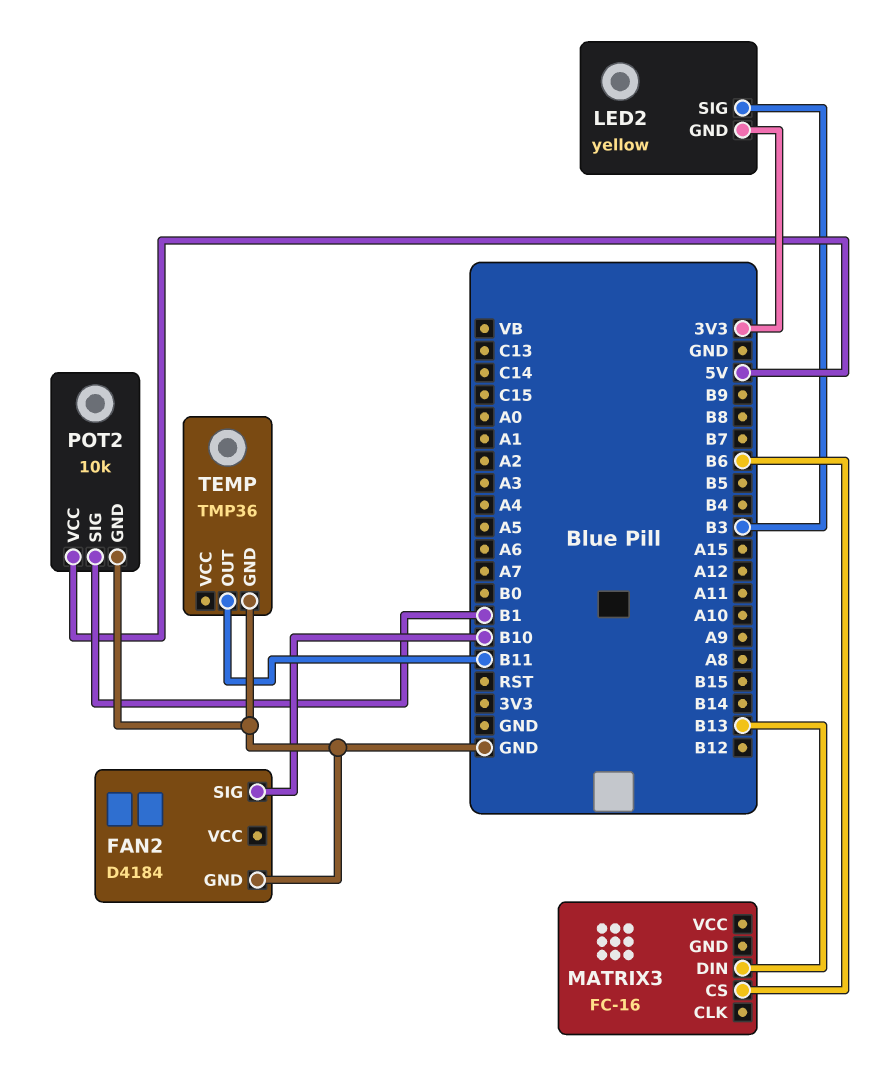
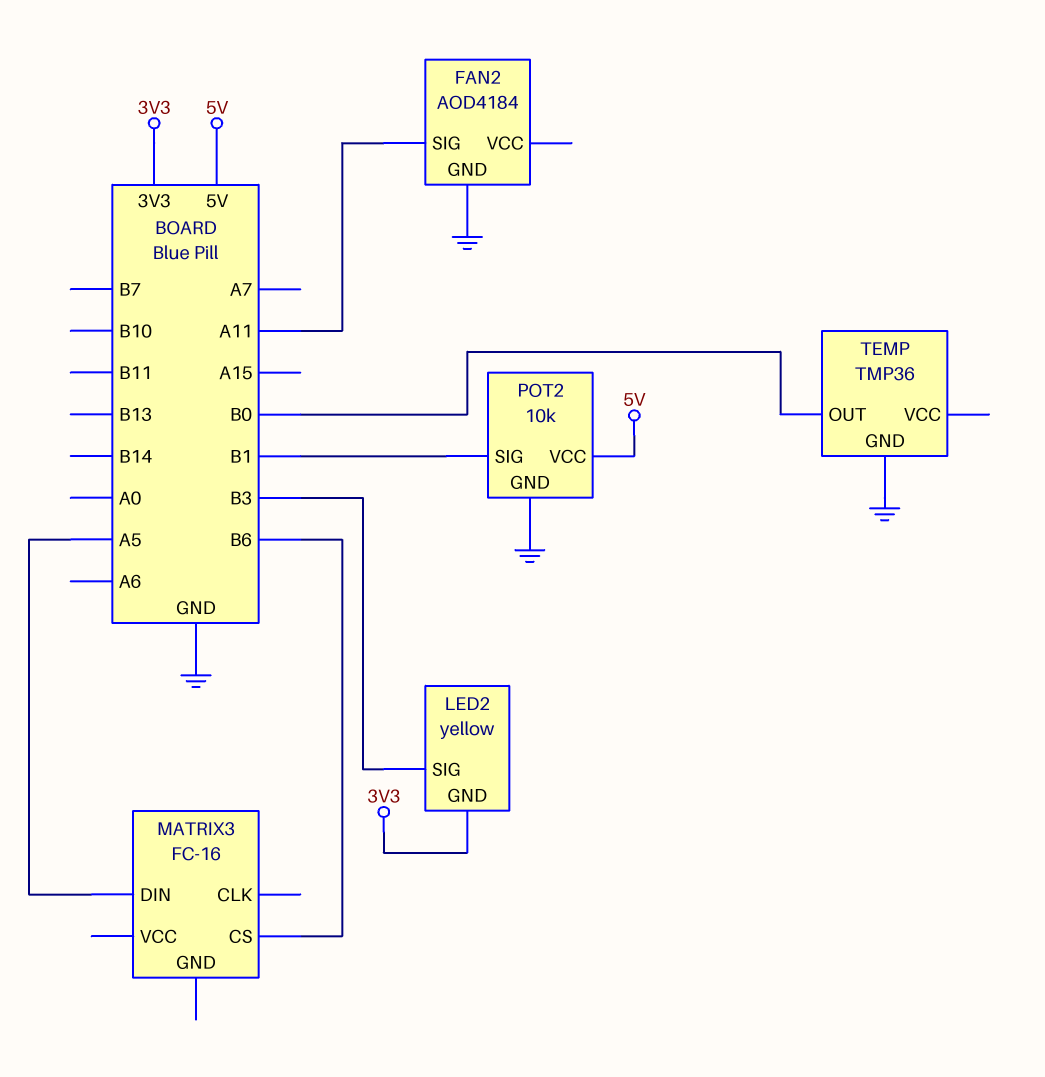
FAN2: D4184 -> AOD4184
FAN2 pin SIG: B10 -> A11
MATRIX3 pin DIN: B13 -> A5
TEMP pin OUT: B11 -> B0

